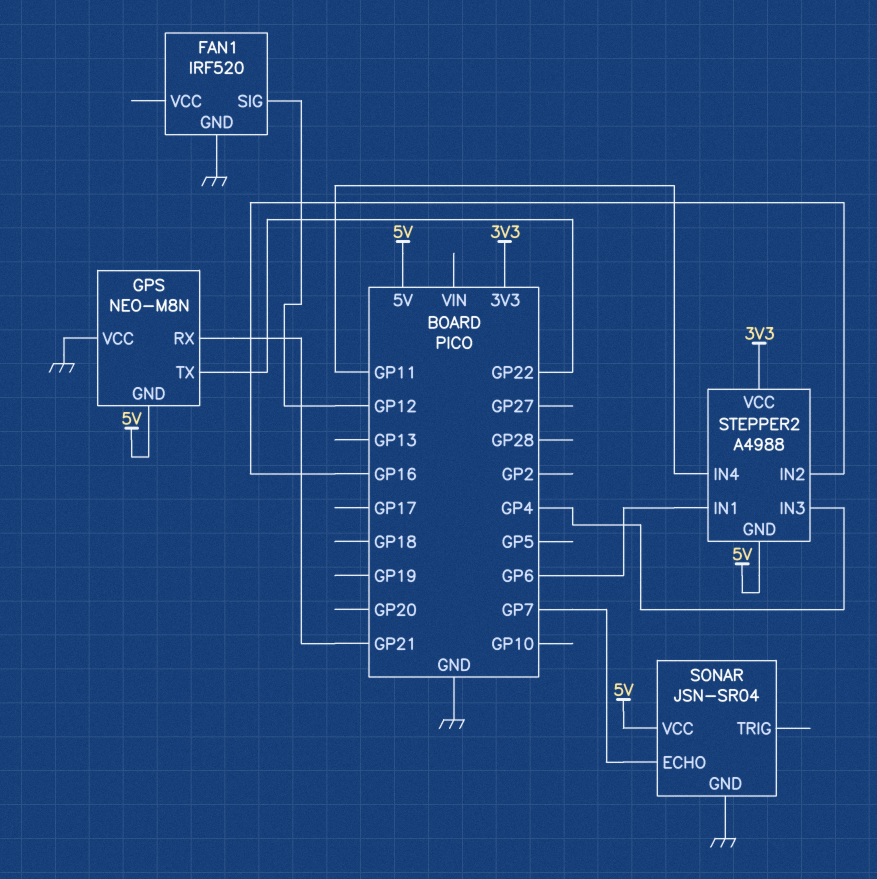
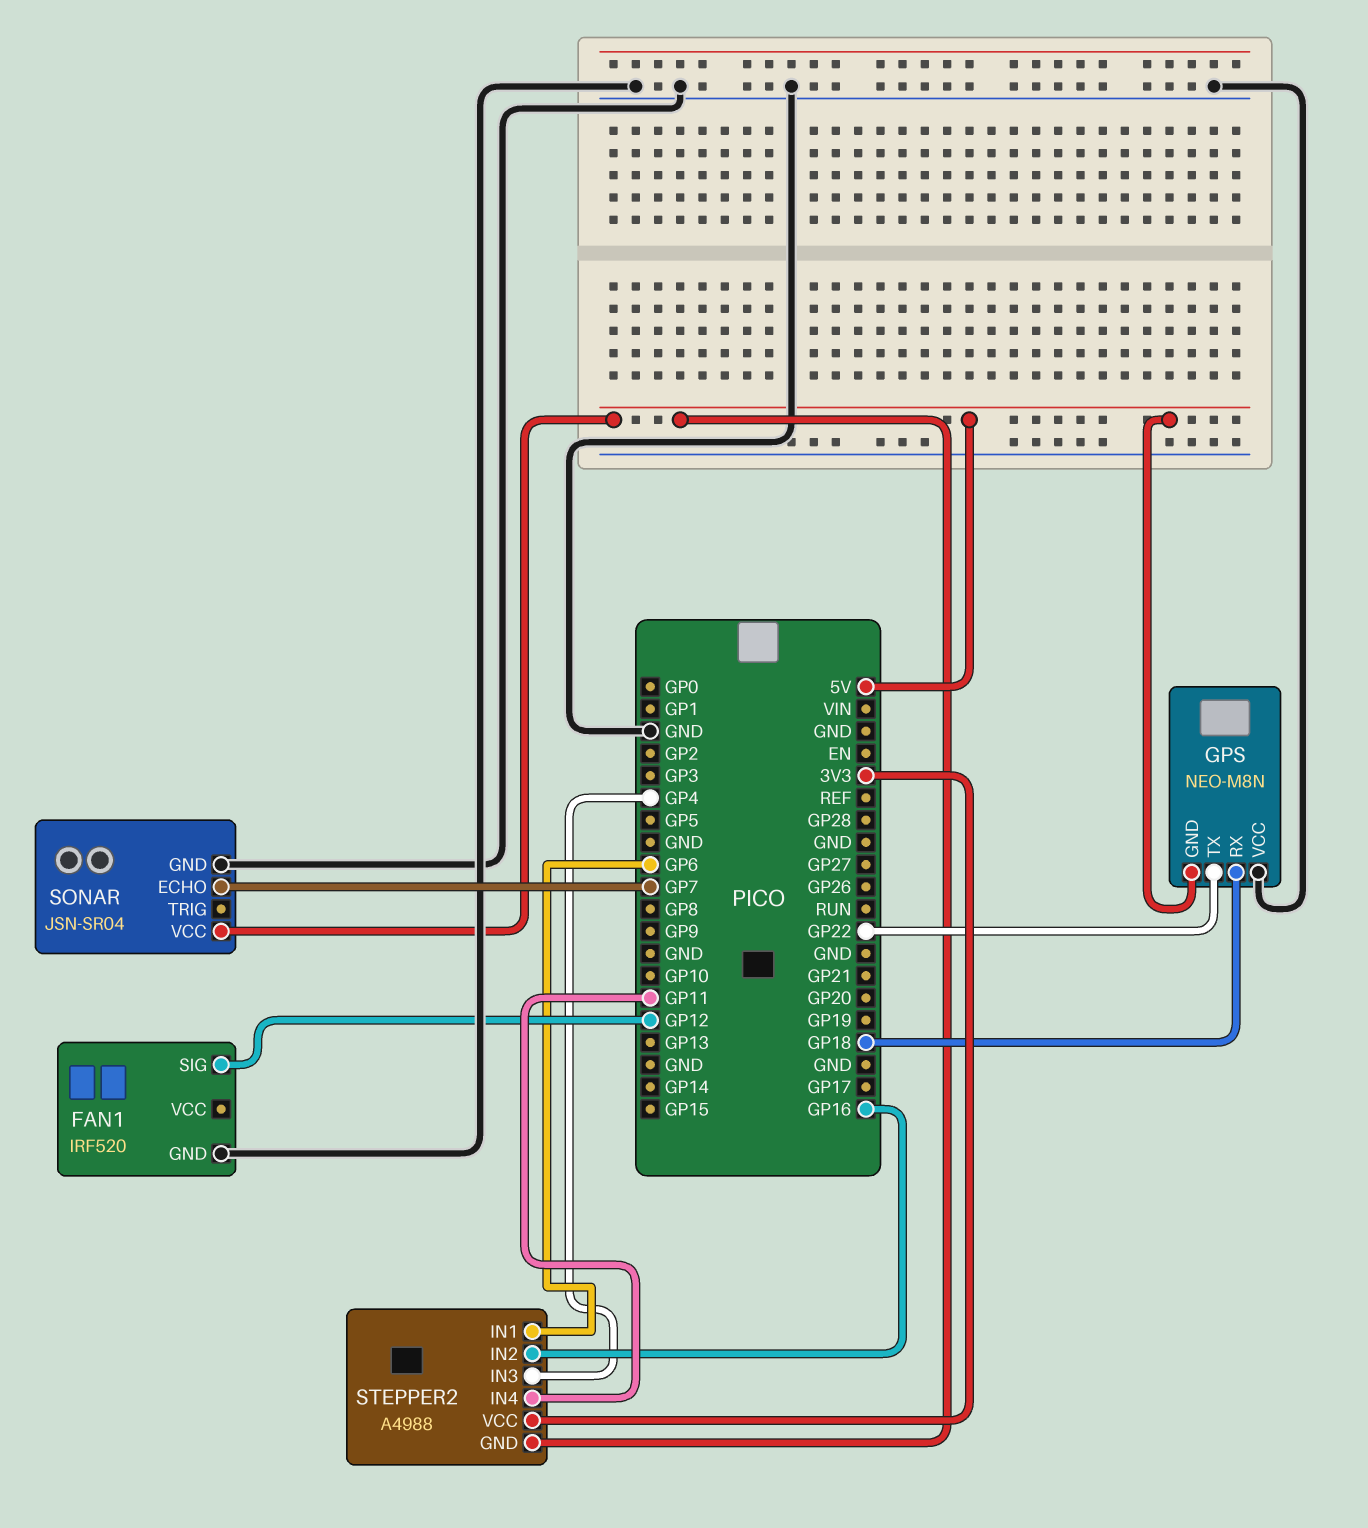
GPS pin RX: GP21 -> GP18

